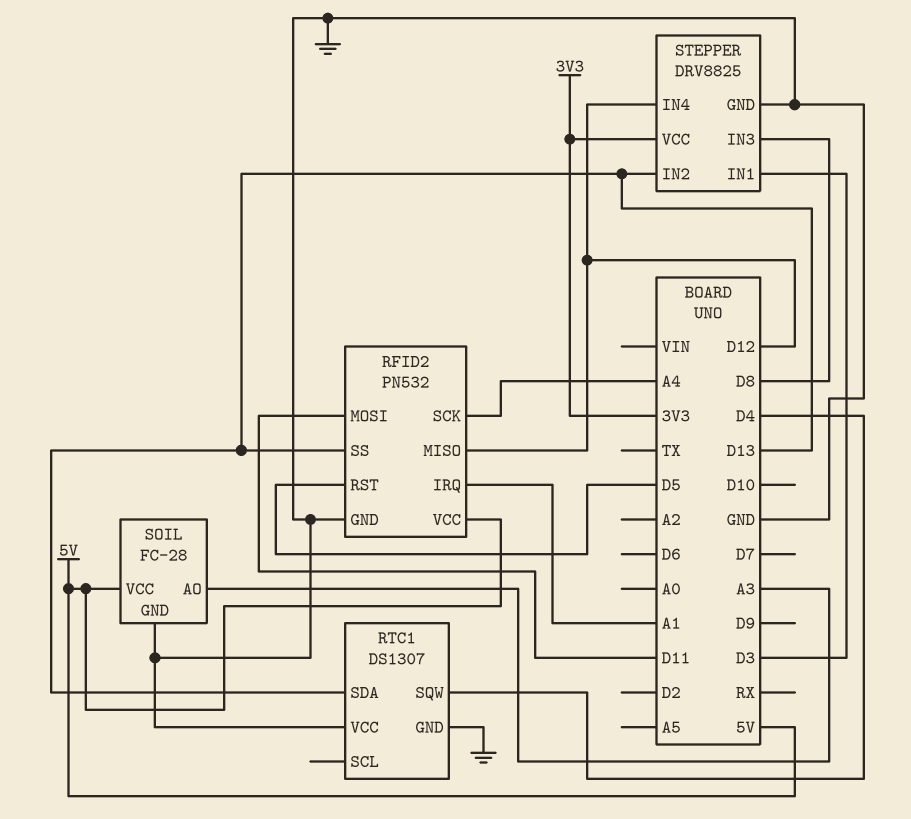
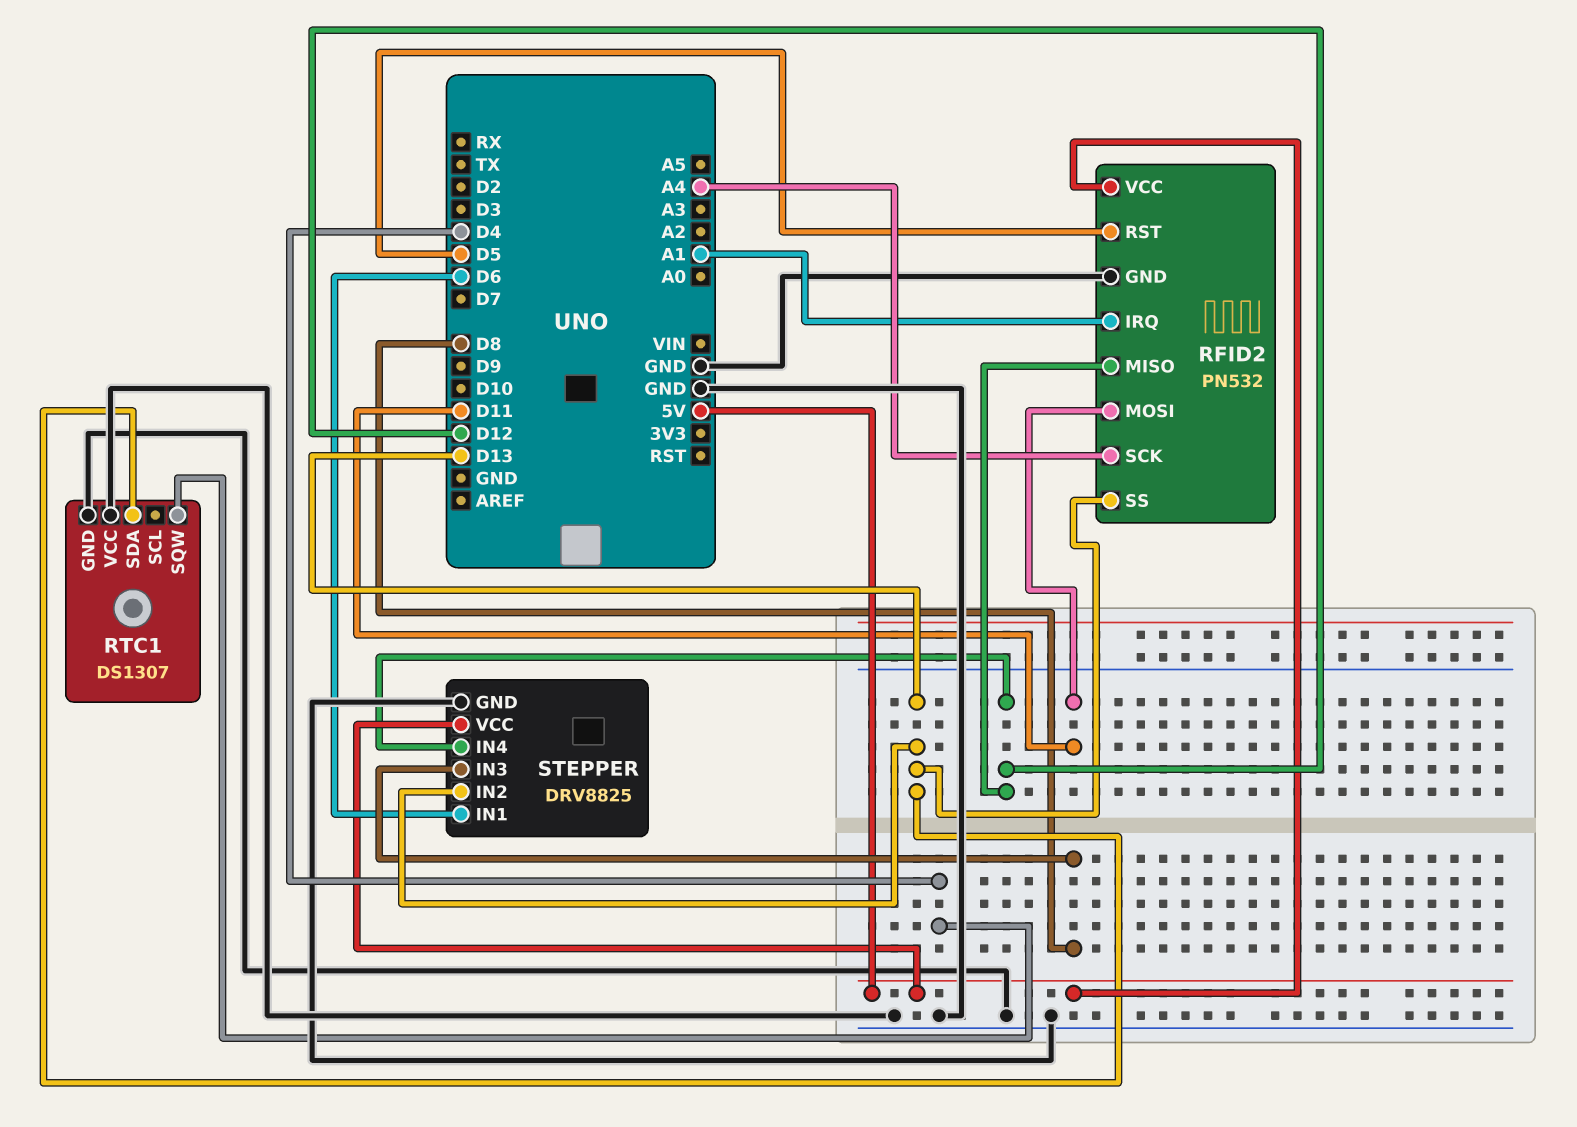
SOIL: FC-28 -> none
SOIL pin AO: A3 -> none
SOIL pin GND: GND -> none
SOIL pin VCC: 5V -> none
STEPPER pin IN1: D3 -> D6
STEPPER pin VCC: 3V3 -> 5V

